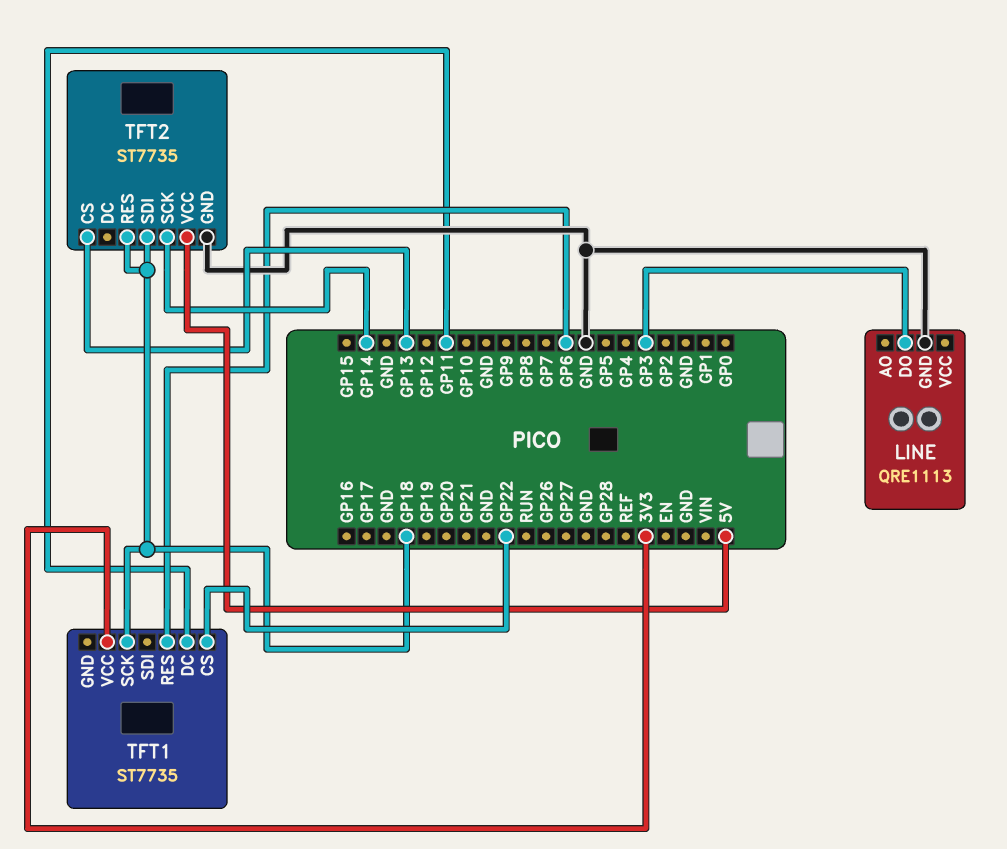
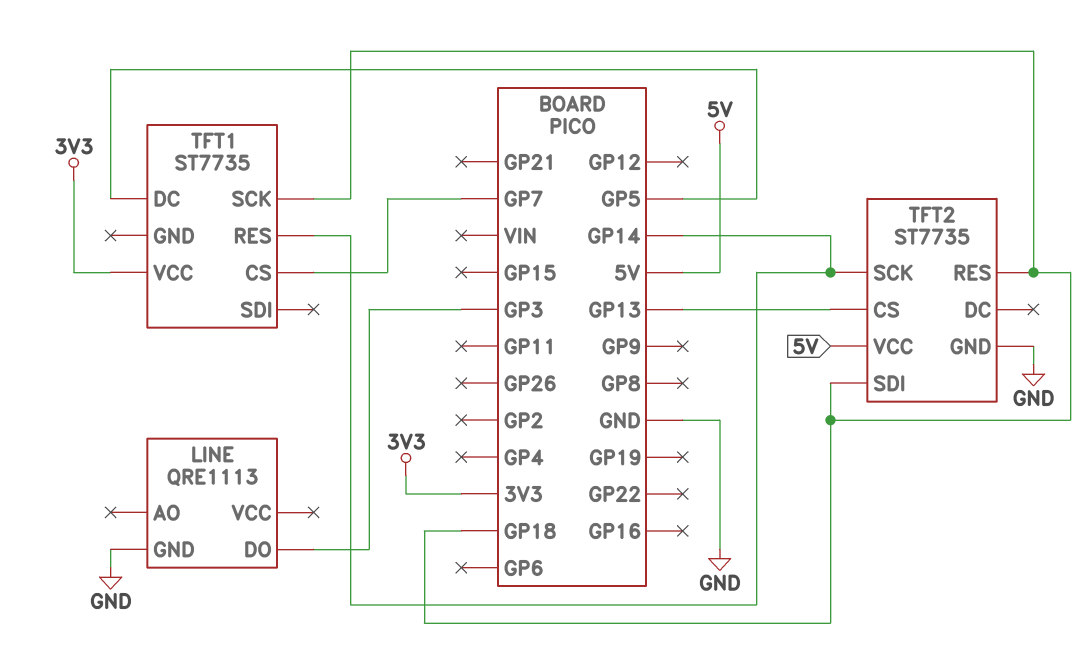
TFT1 pin CS: GP22 -> GP7
TFT1 pin DC: GP11 -> GP5
TFT1 pin RES: GP6 -> GP14

